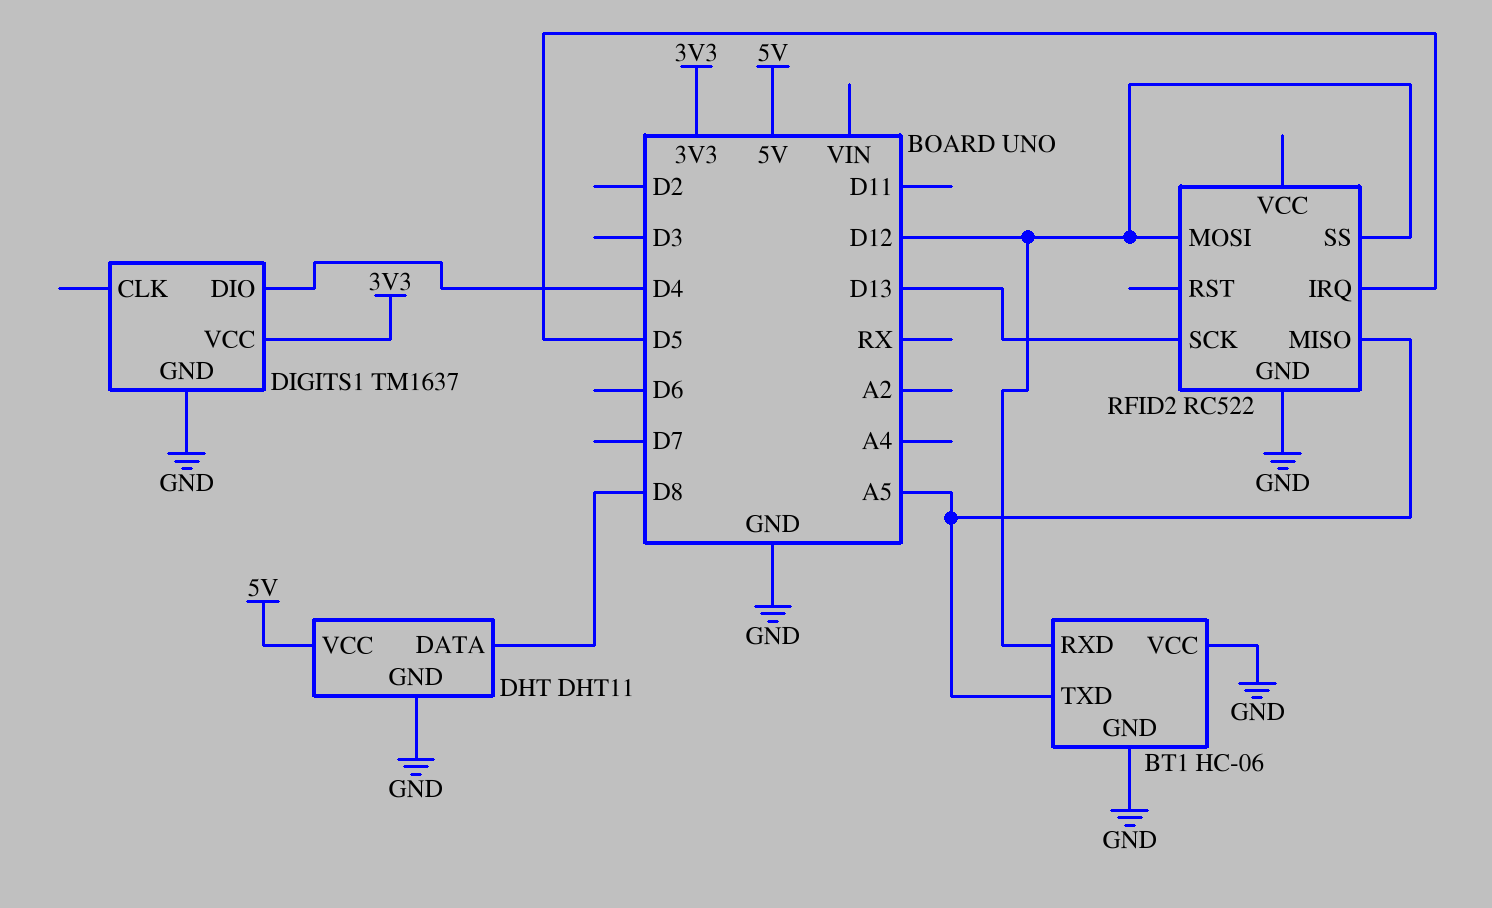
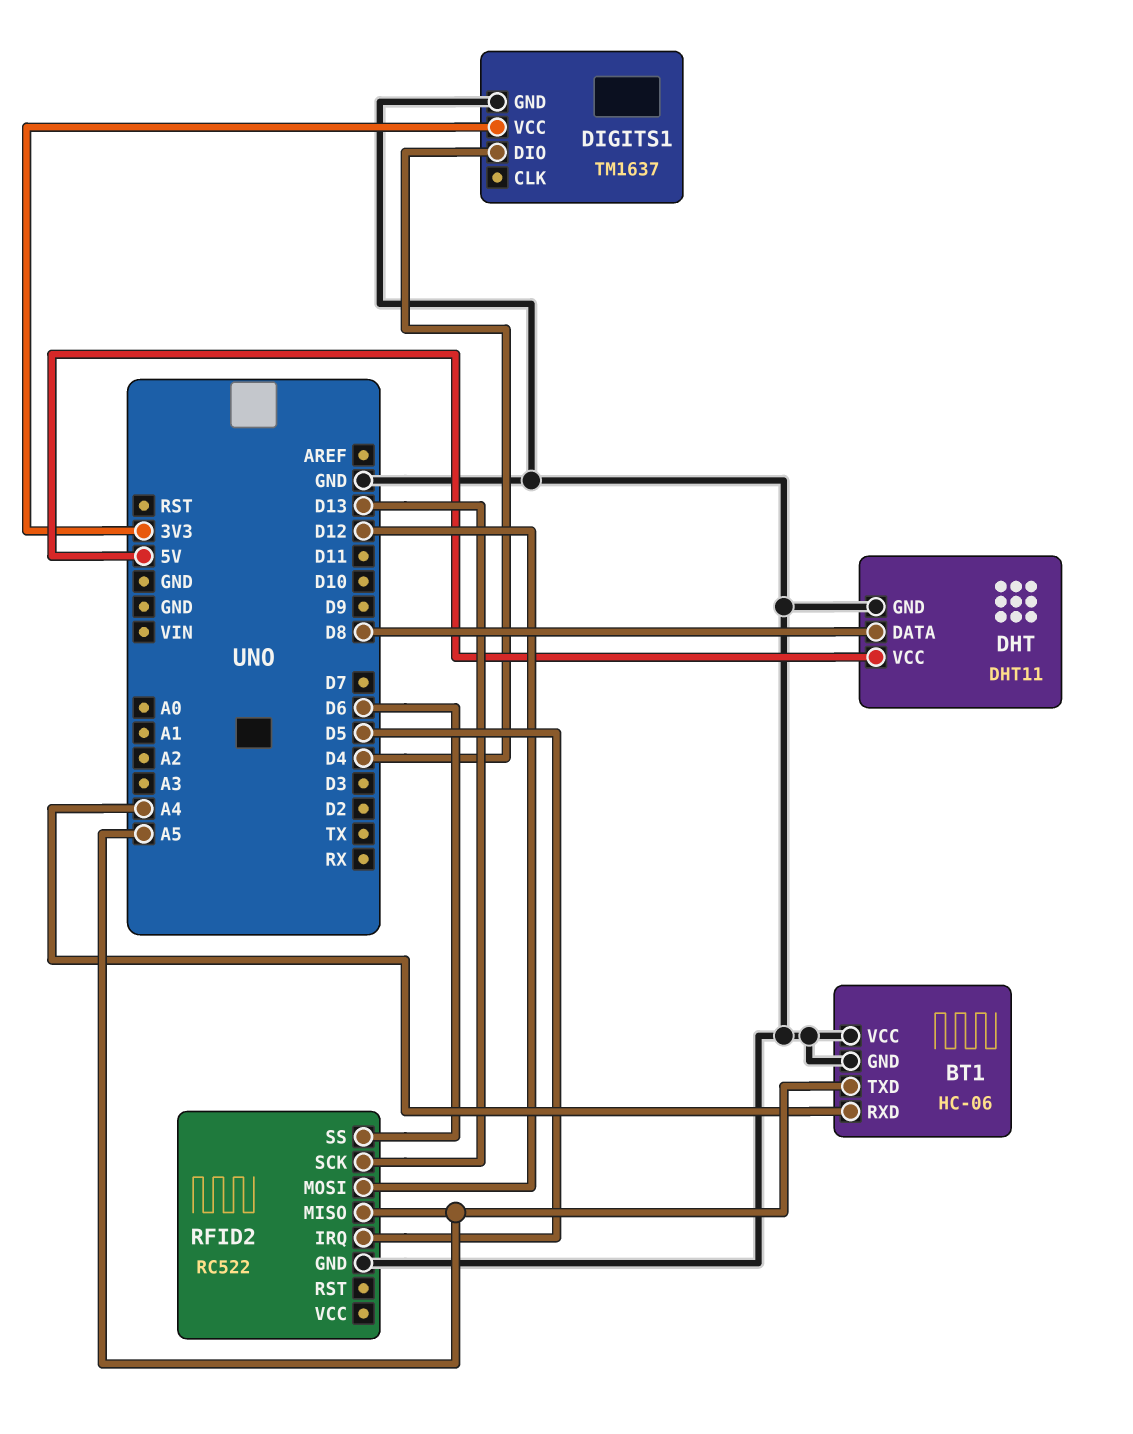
BT1 pin RXD: D12 -> A4
RFID2 pin SS: D12 -> D6

